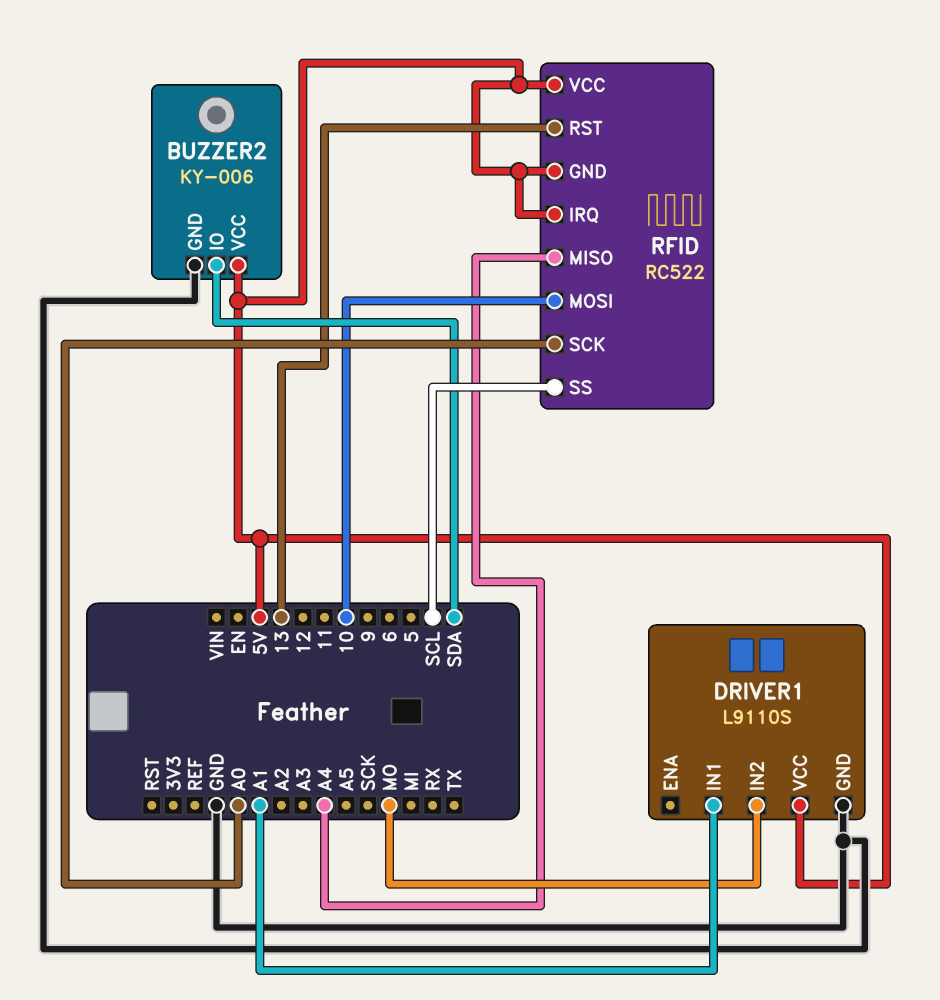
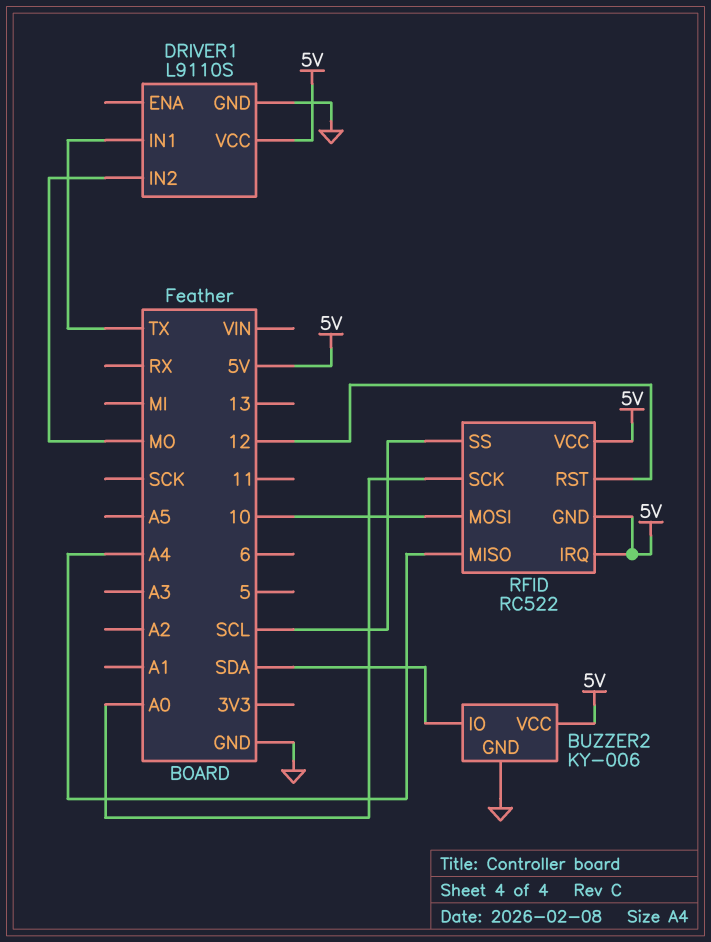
DRIVER1 pin IN1: A1 -> TX
RFID pin RST: 13 -> 12

